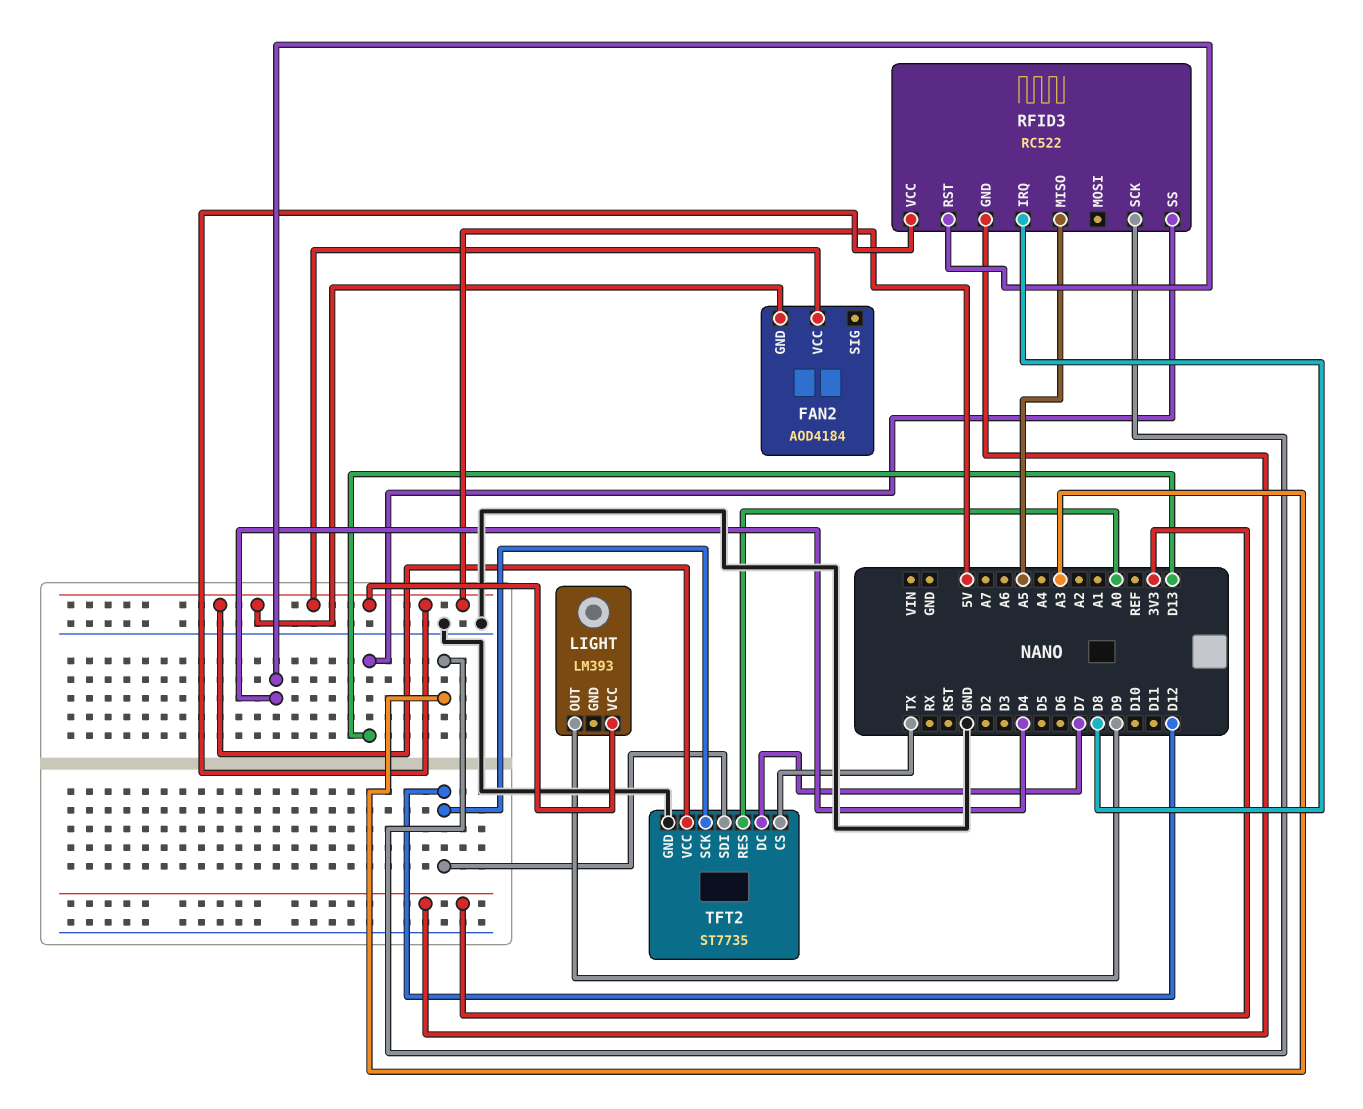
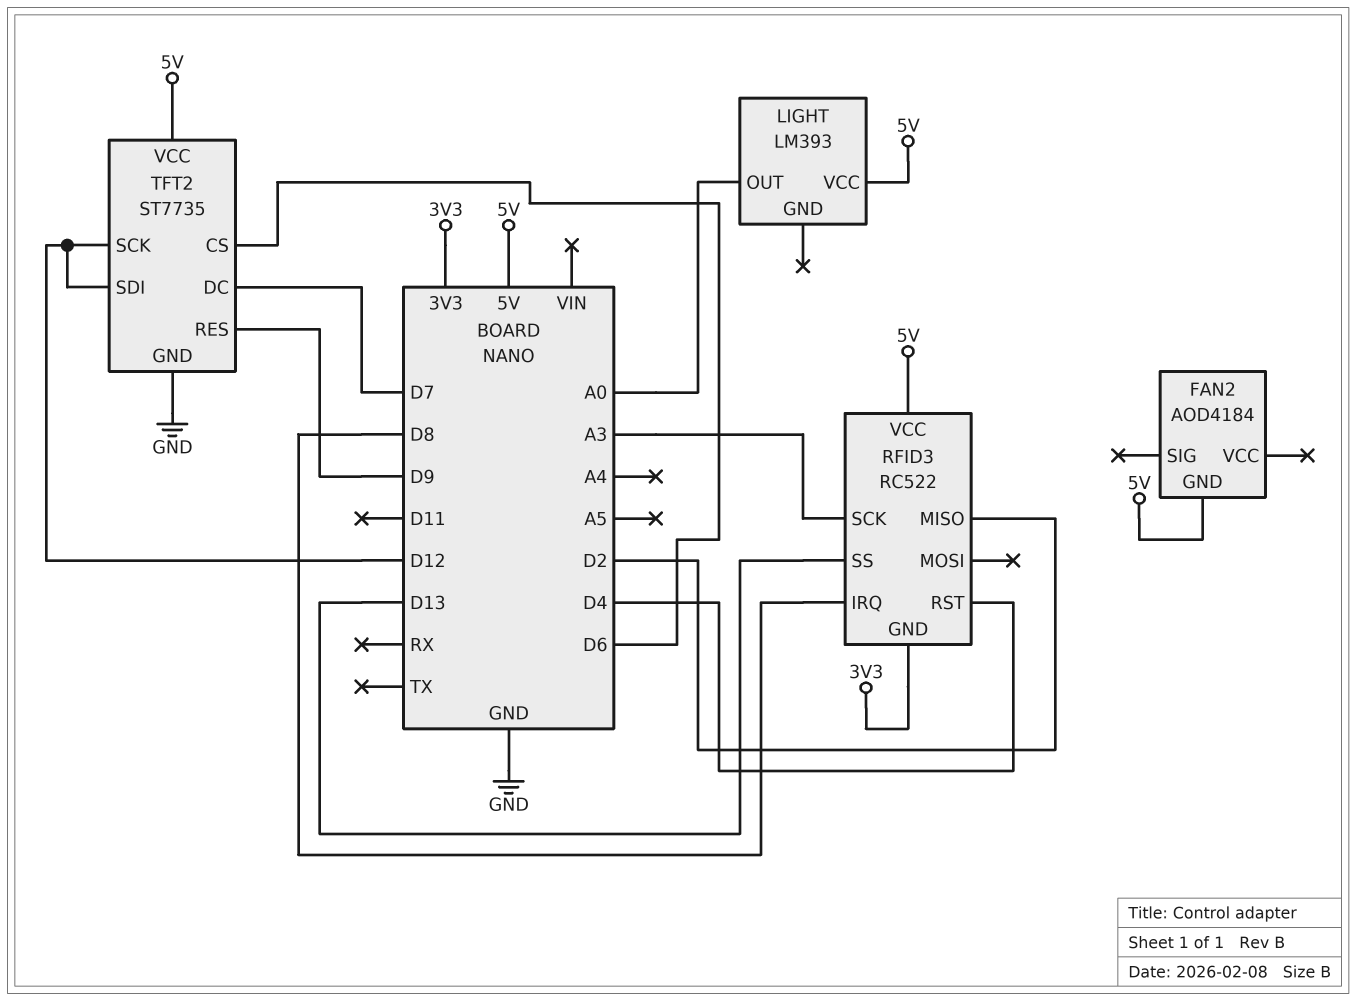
FAN2 pin VCC: 5V -> none
LIGHT pin OUT: D9 -> A0
RFID3 pin MISO: A5 -> D2
TFT2 pin CS: TX -> D6
TFT2 pin RES: A0 -> D9

